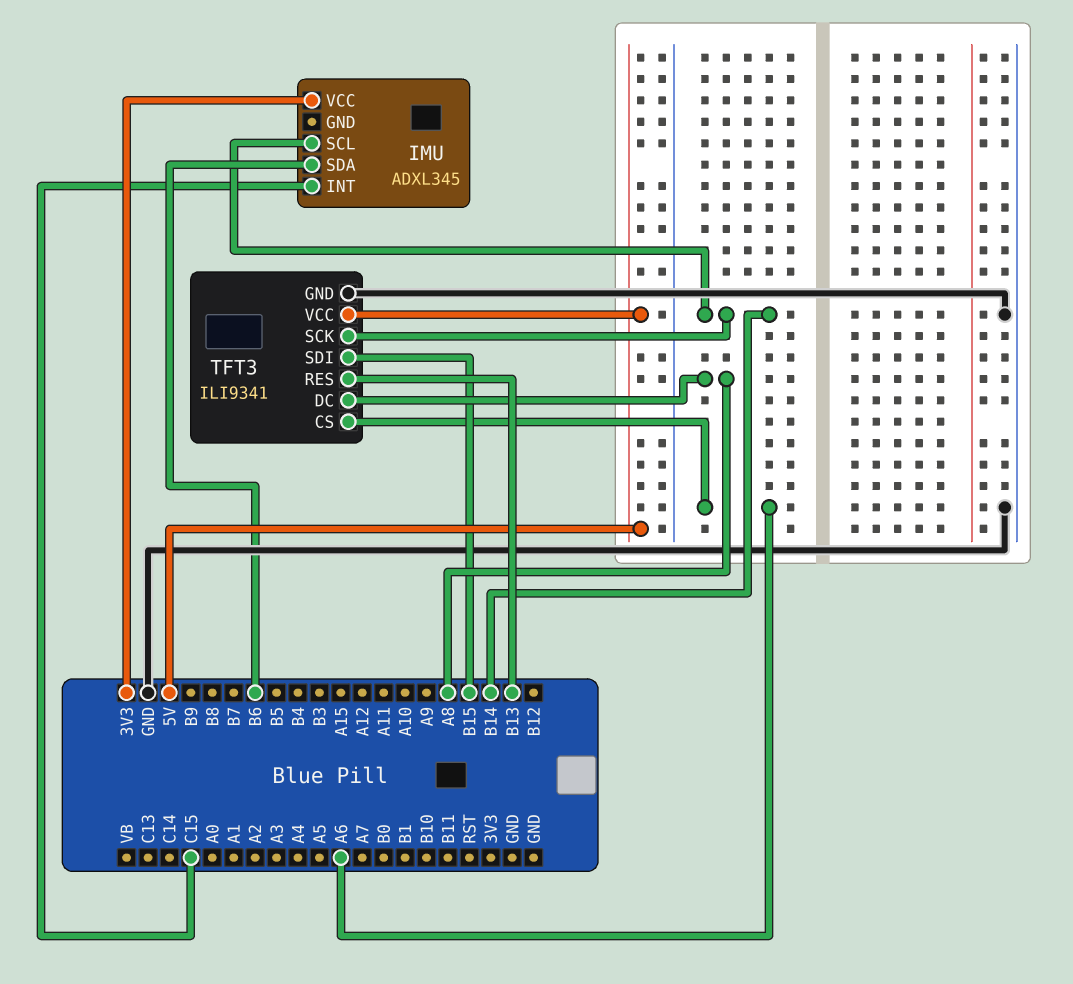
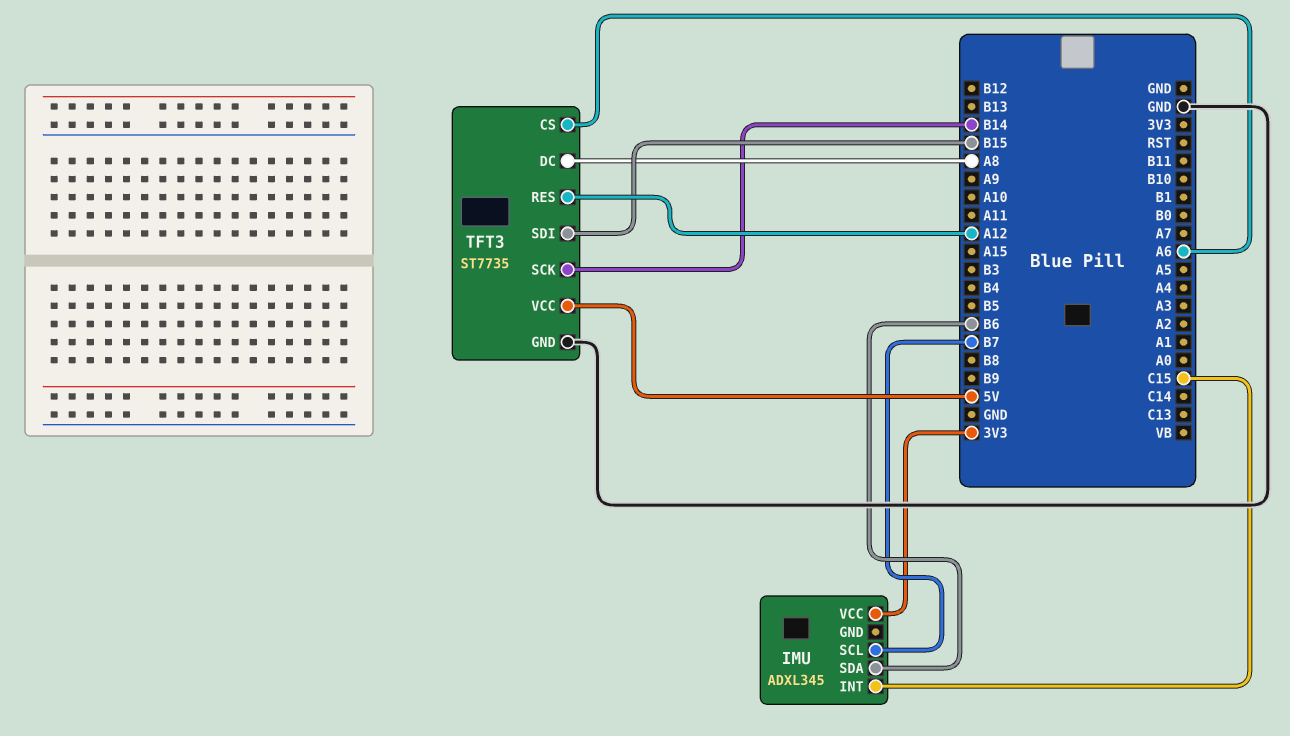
IMU pin SCL: B14 -> B7
TFT3: ILI9341 -> ST7735
TFT3 pin RES: B13 -> A12

